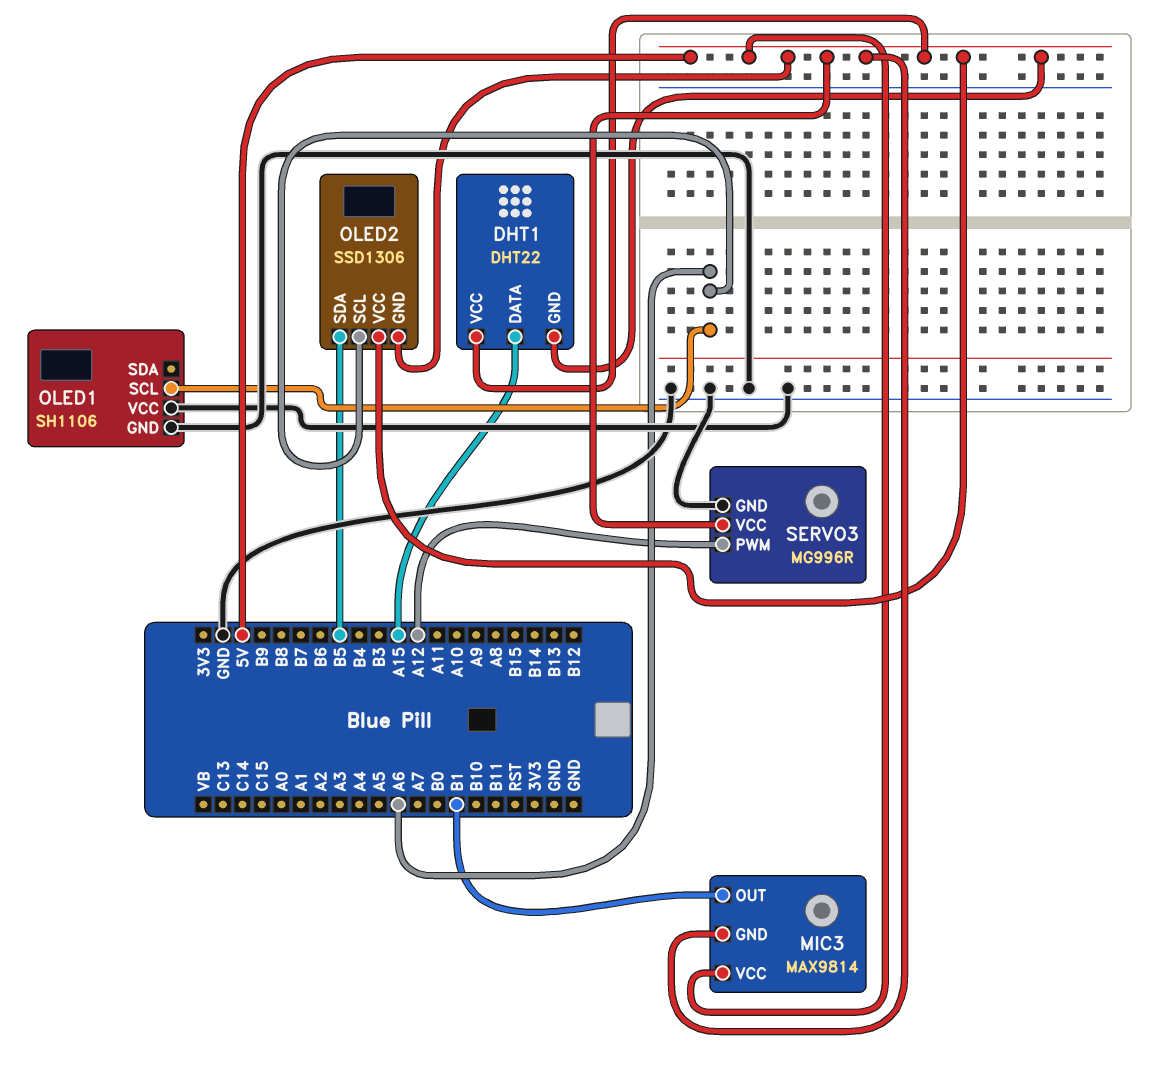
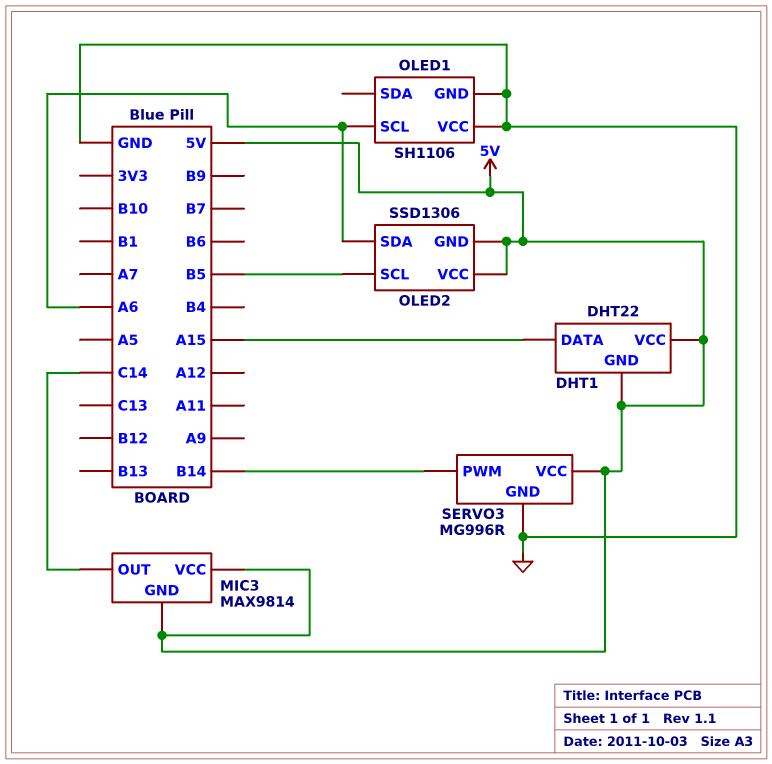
MIC3 pin OUT: B1 -> C14
OLED2 pin SCL: A6 -> B5
OLED2 pin SDA: B5 -> A6
SERVO3 pin PWM: A12 -> B14

